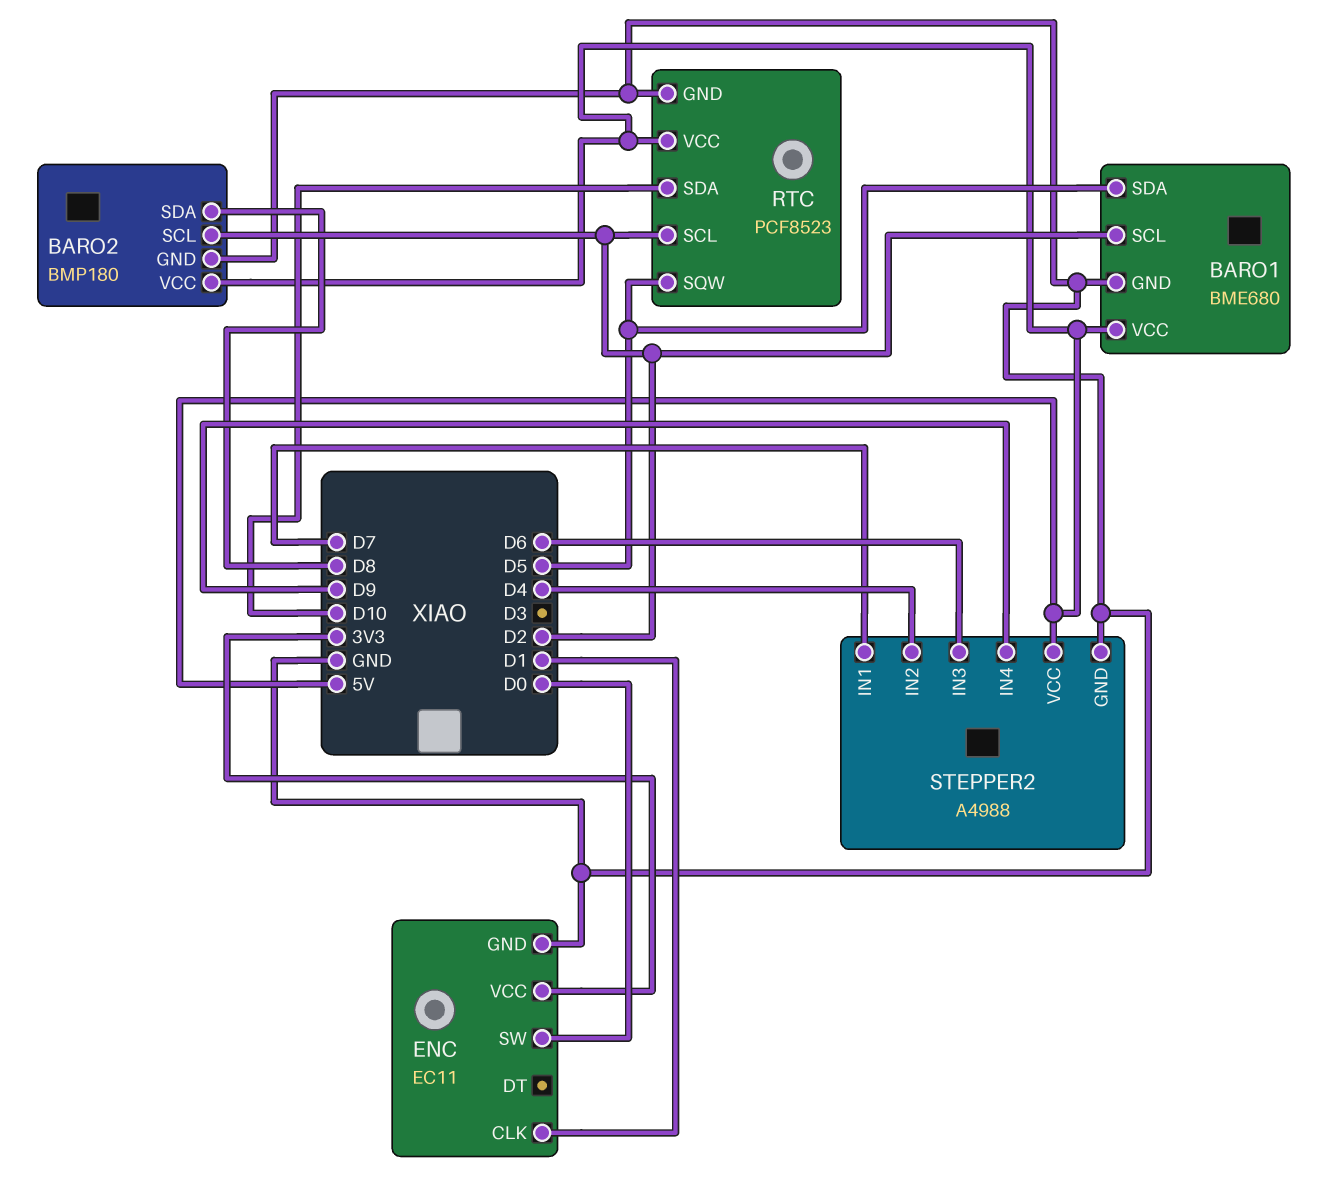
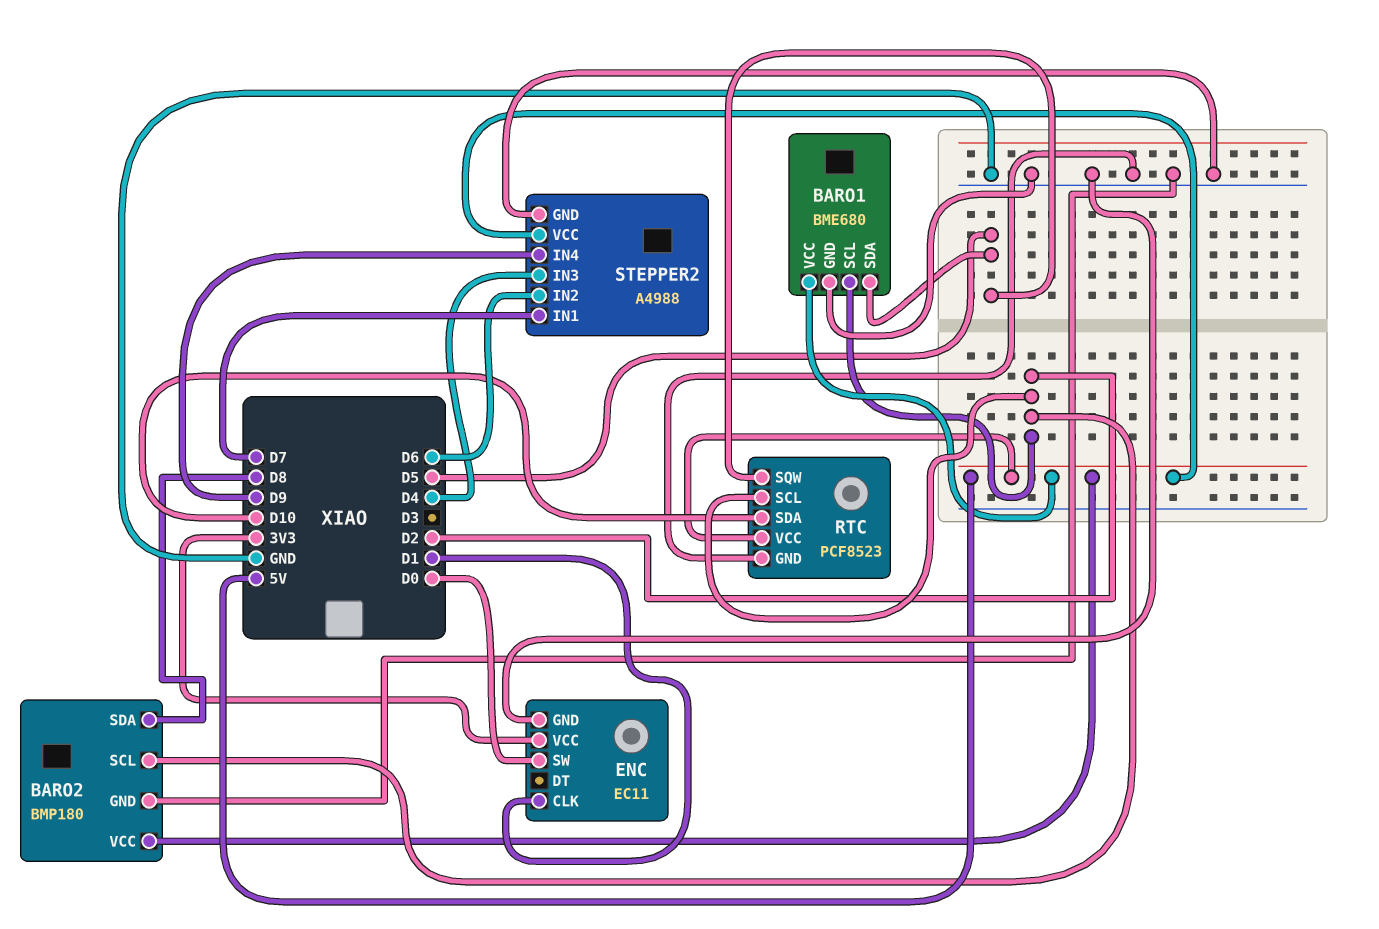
STEPPER2 pin IN2: D4 -> D6
STEPPER2 pin IN3: D6 -> D4

